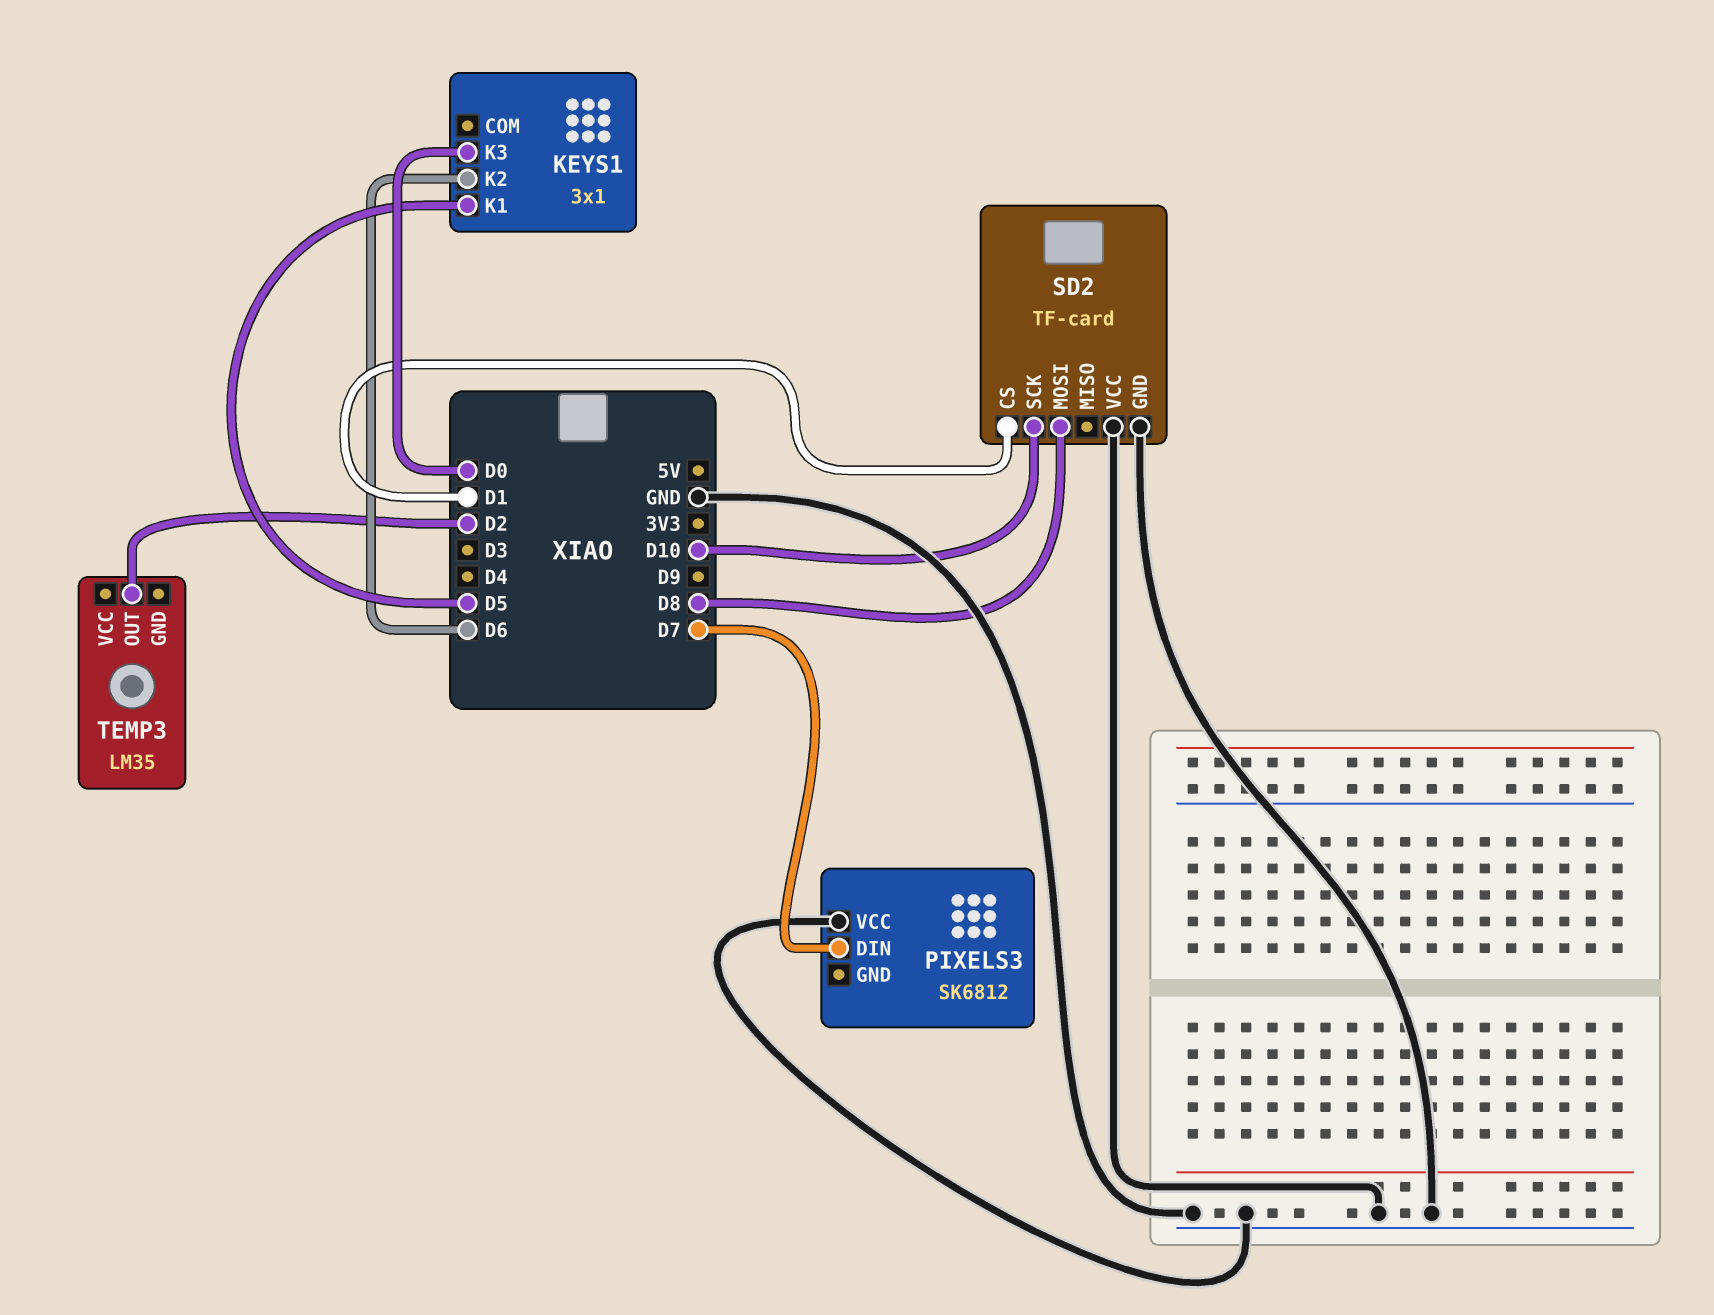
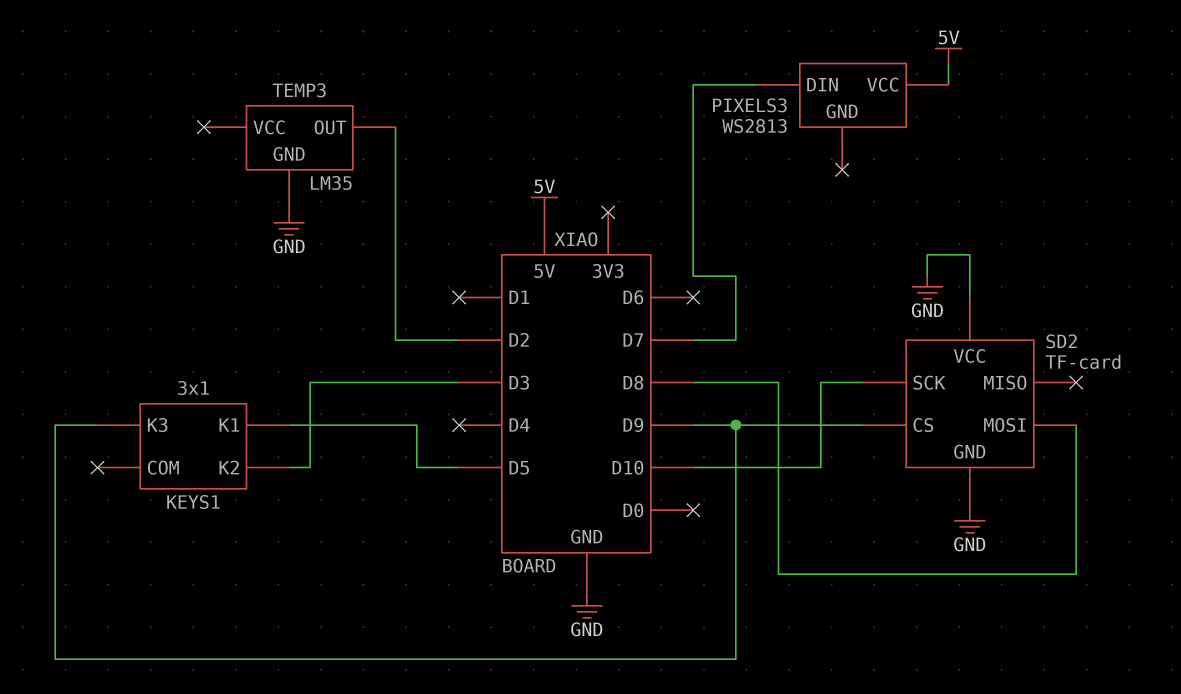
KEYS1 pin K2: D6 -> D3
KEYS1 pin K3: D0 -> D9
PIXELS3: SK6812 -> WS2813
PIXELS3 pin VCC: GND -> 5V
SD2 pin CS: D1 -> D9
TEMP3 pin GND: none -> GND

